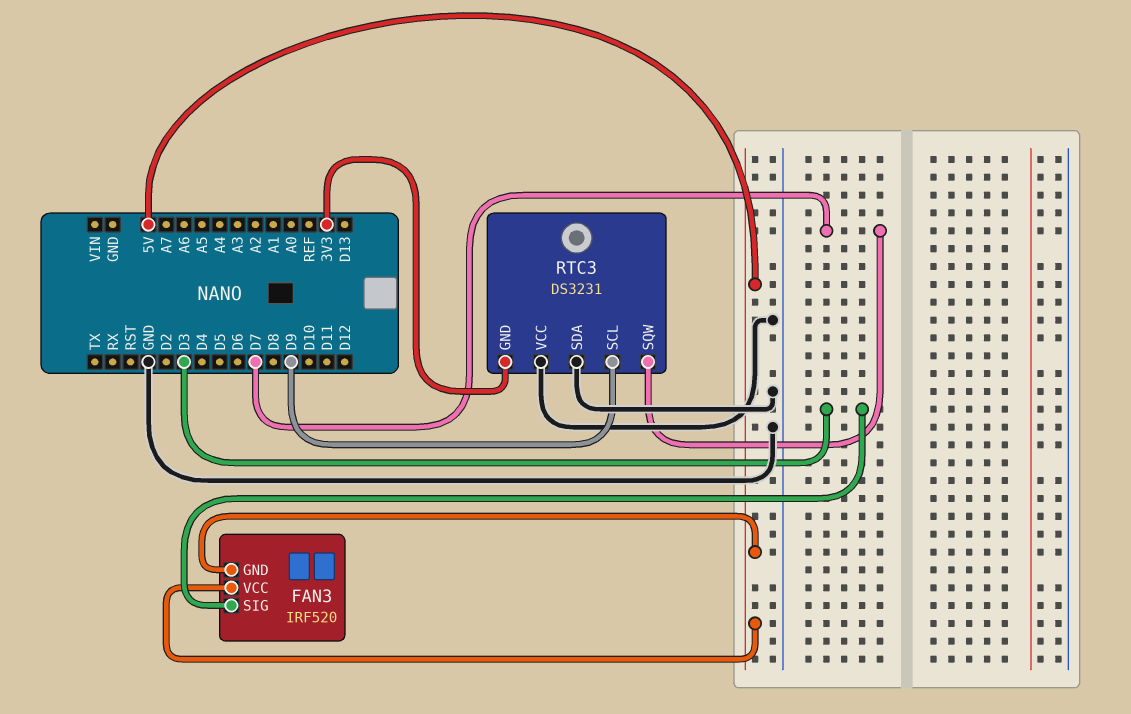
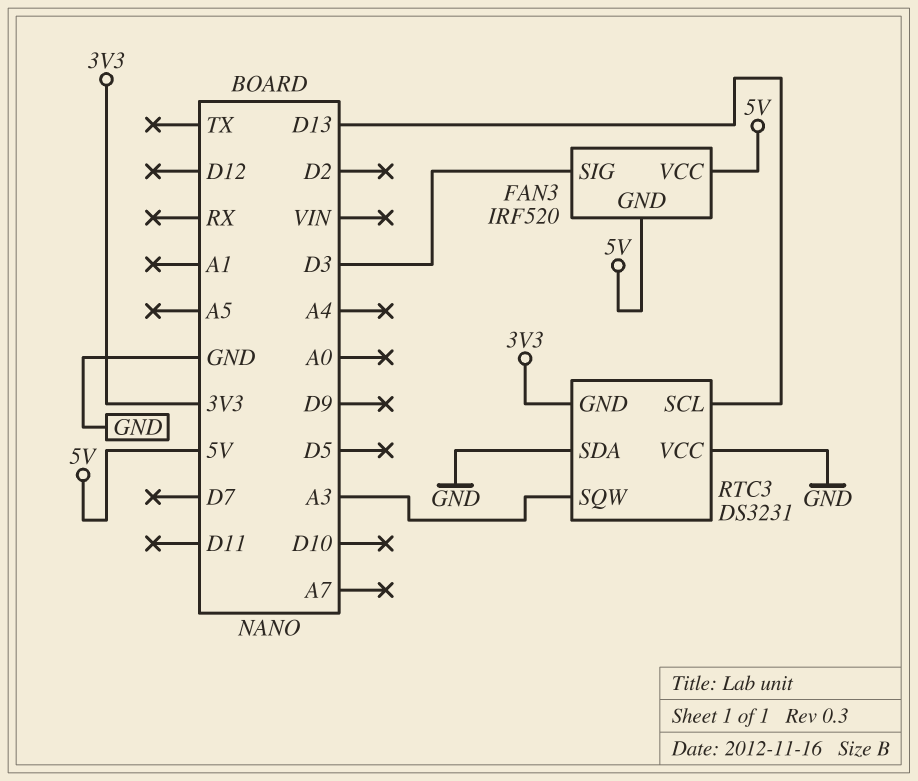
RTC3 pin SCL: D9 -> D13
RTC3 pin SQW: D7 -> A3

